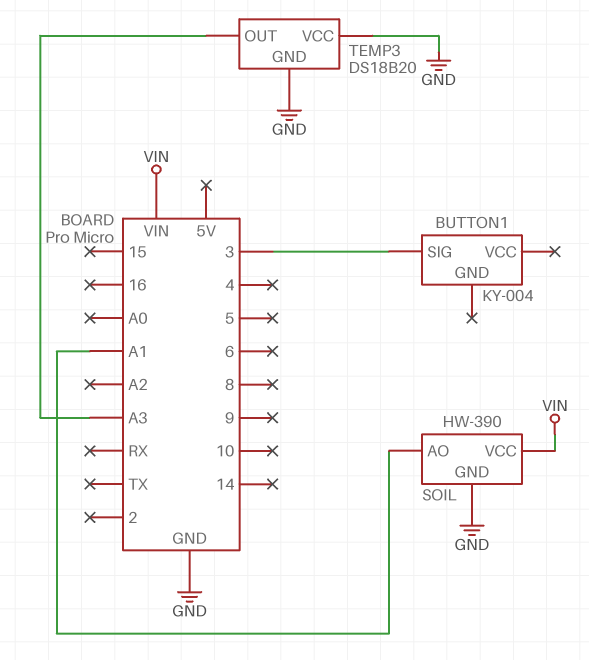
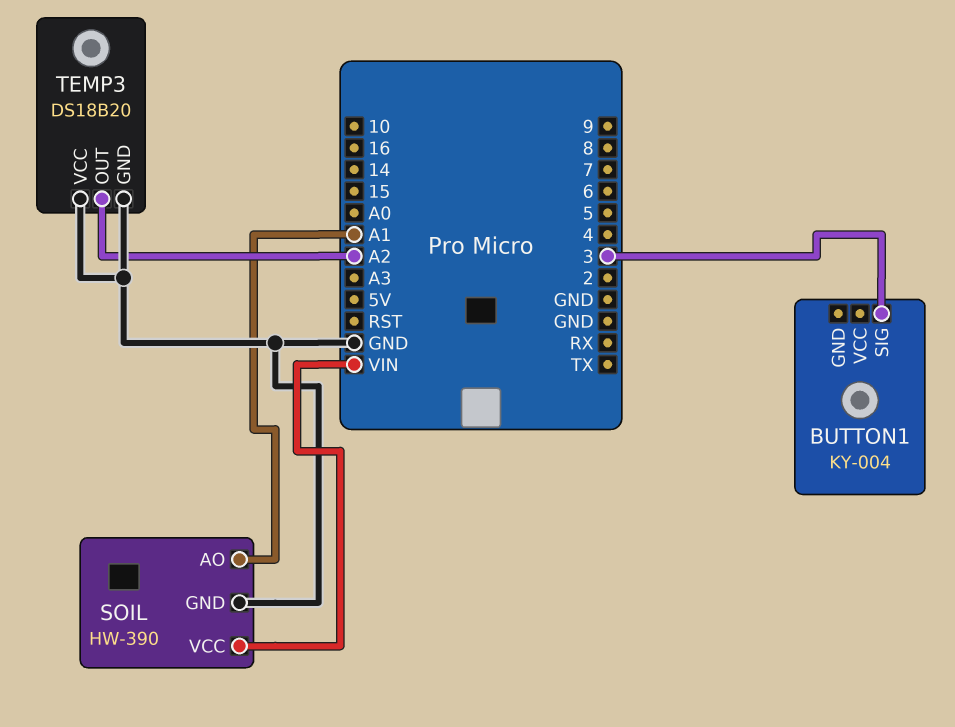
TEMP3 pin OUT: A3 -> A2

